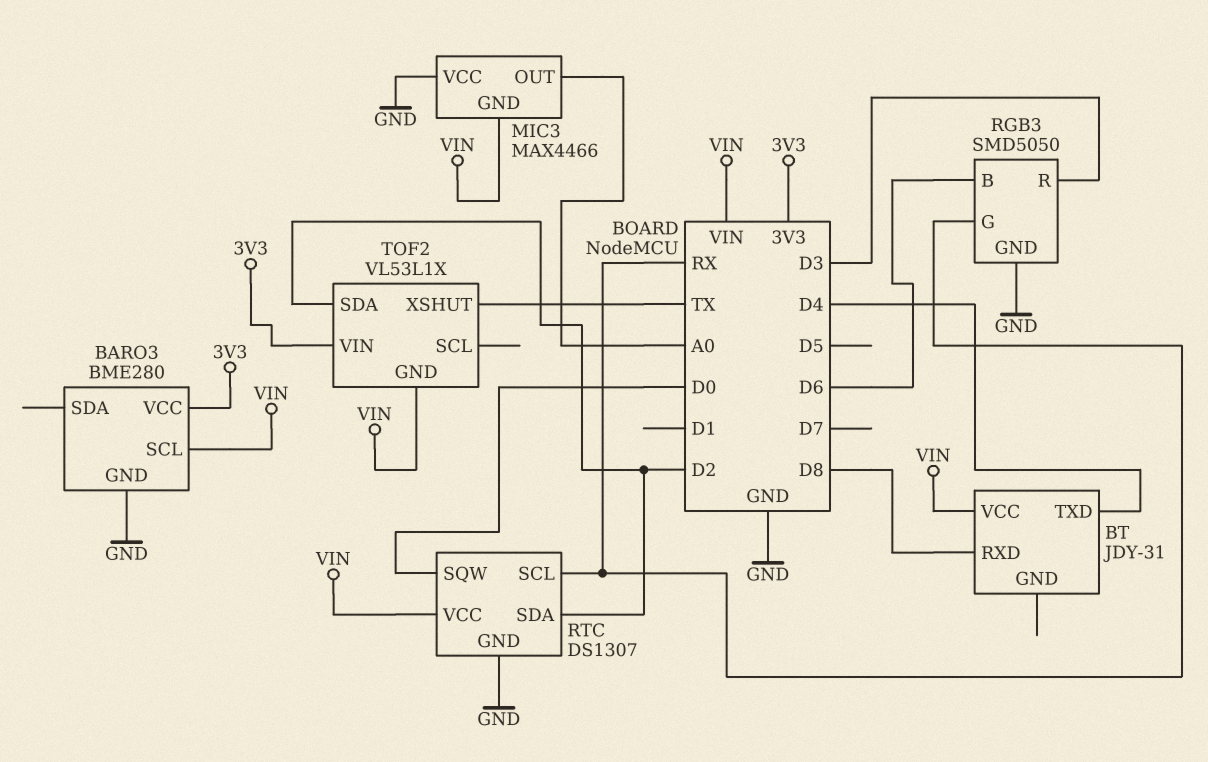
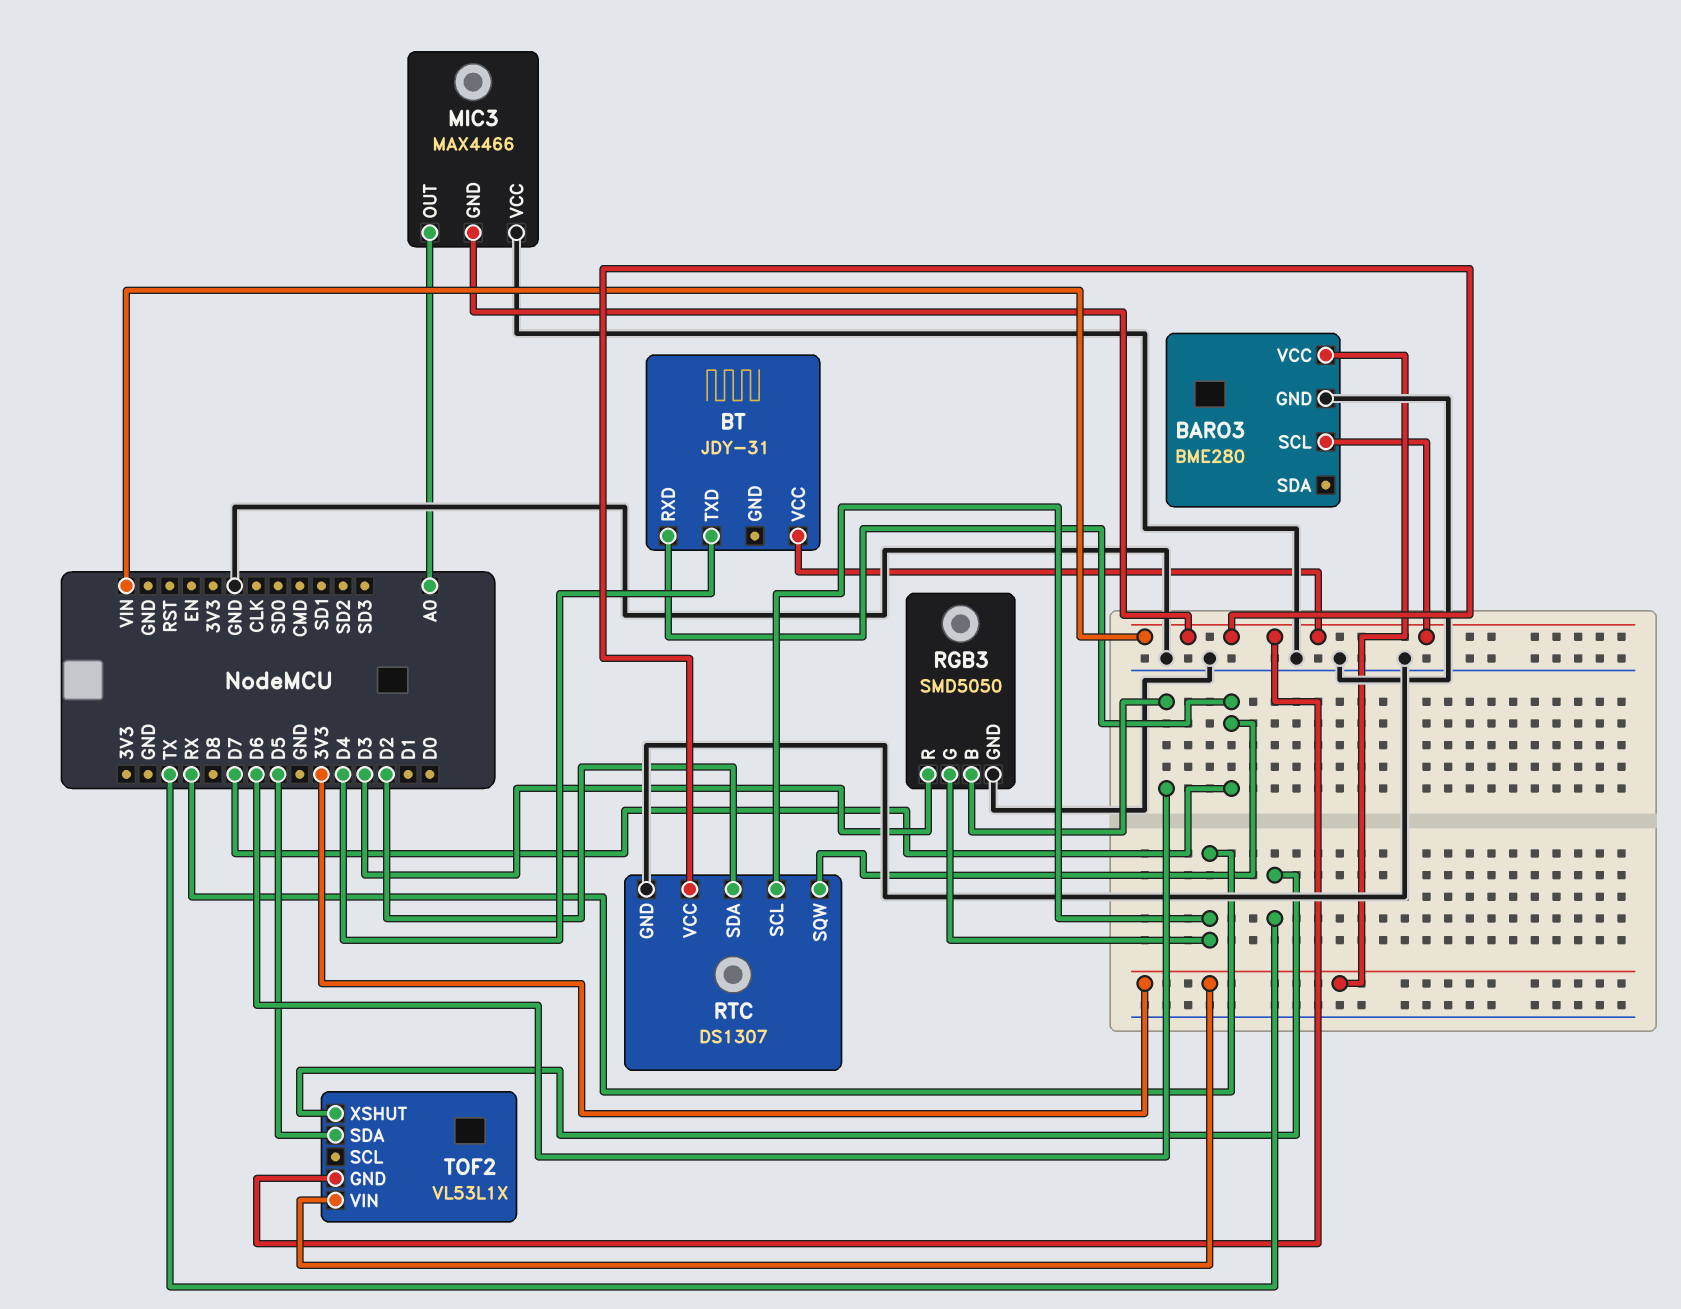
BT pin RXD: D8 -> D7
RTC pin SQW: D0 -> D7
TOF2 pin SDA: D2 -> D5

